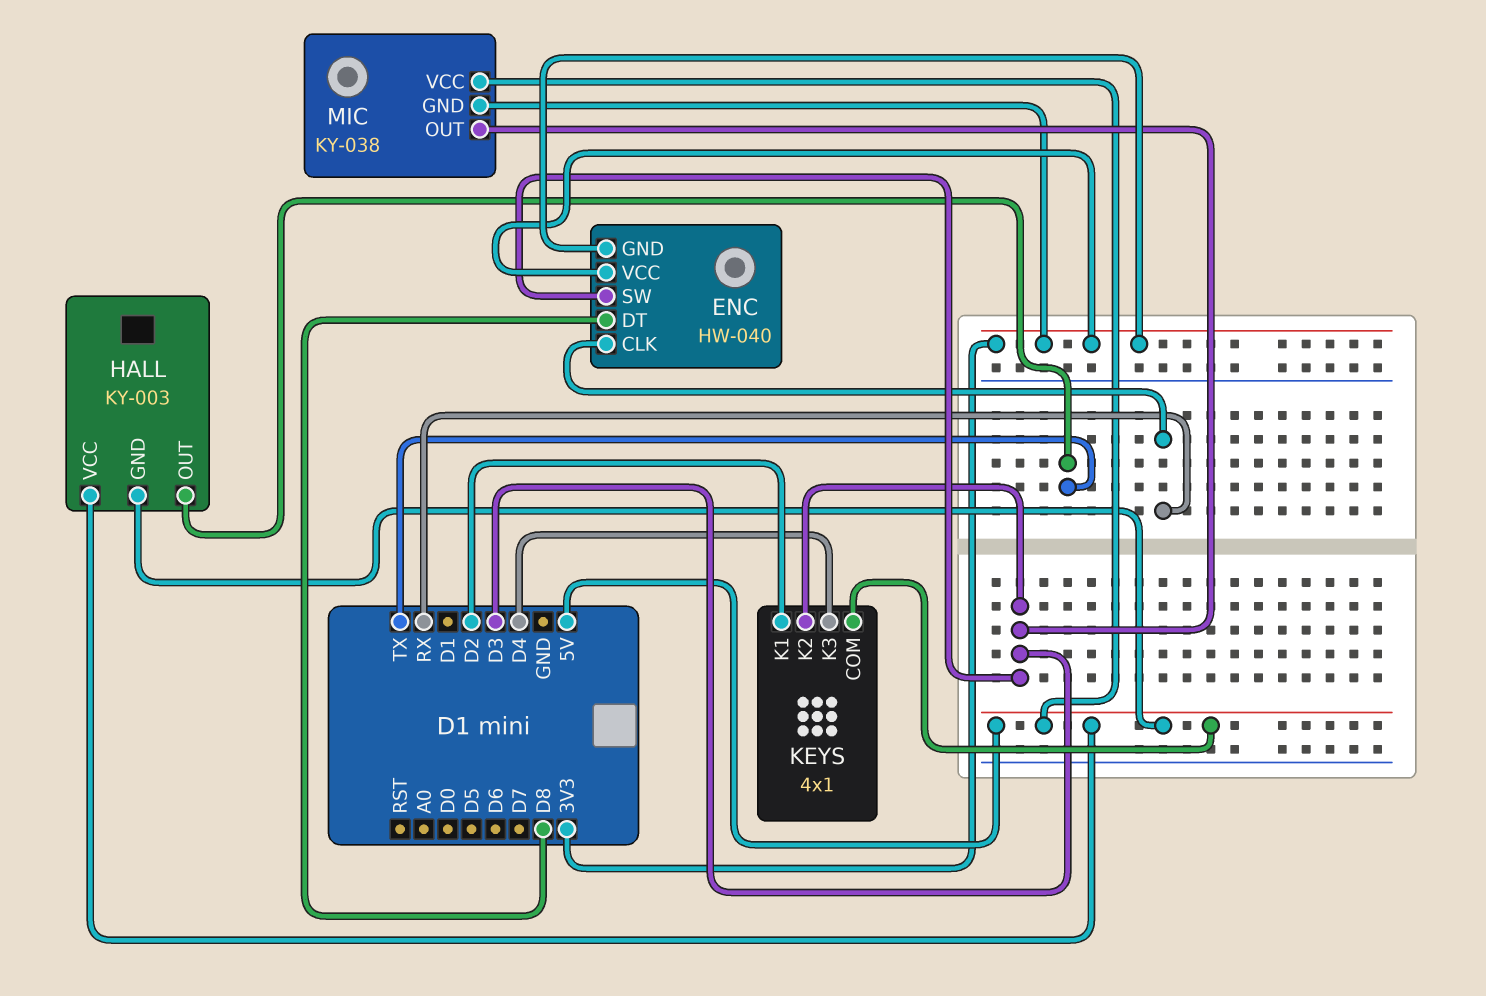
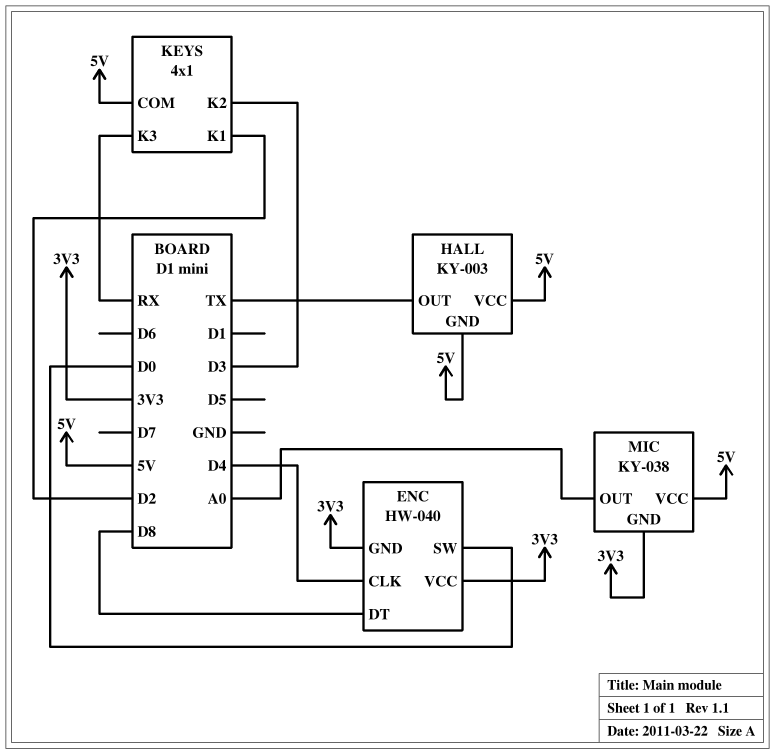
ENC pin CLK: RX -> D4
ENC pin SW: D3 -> D0
KEYS pin K3: D4 -> RX
MIC pin OUT: D3 -> A0

